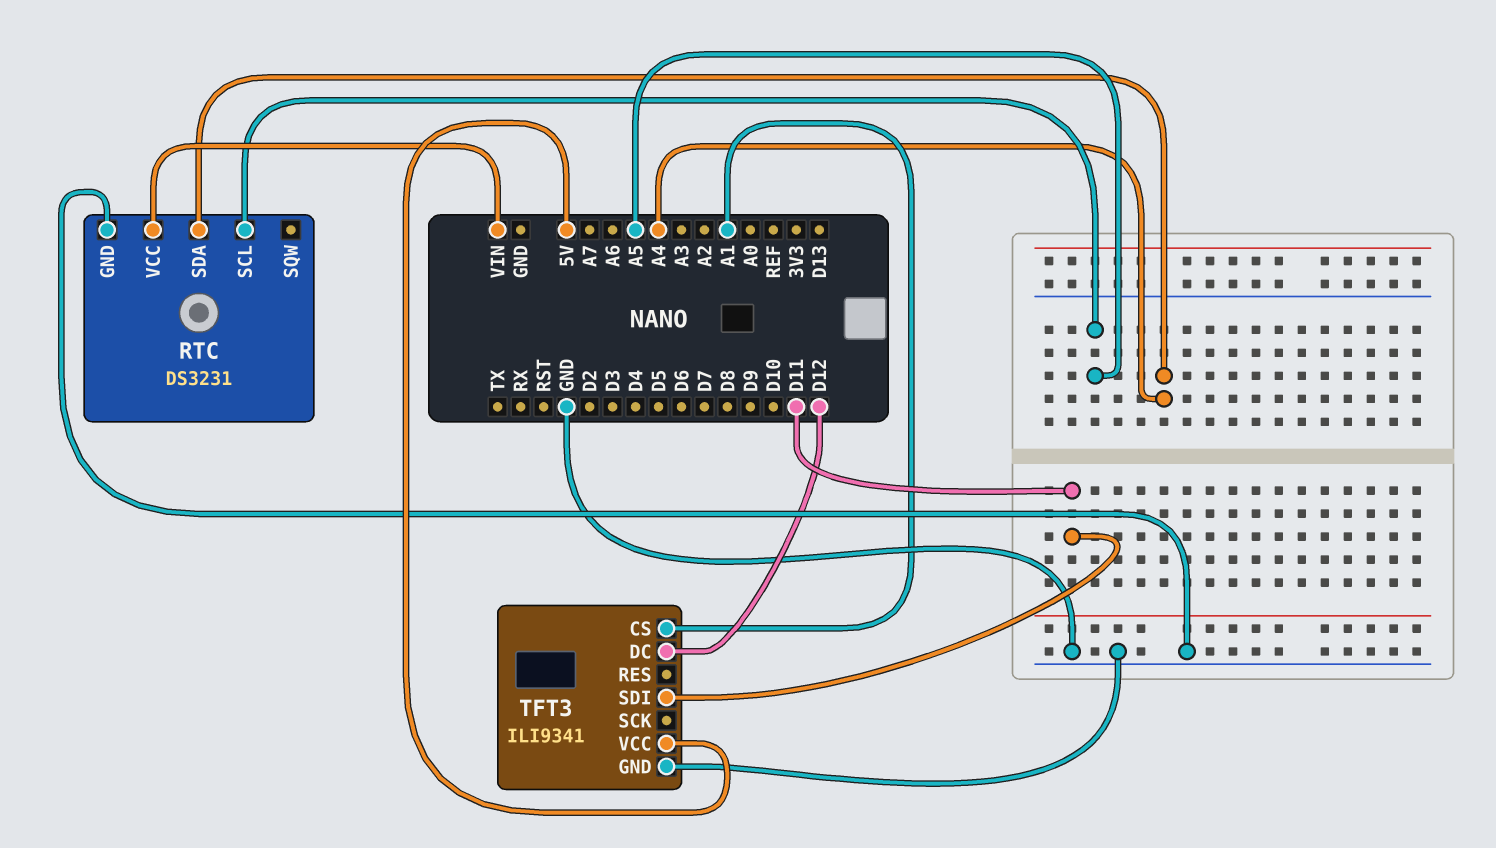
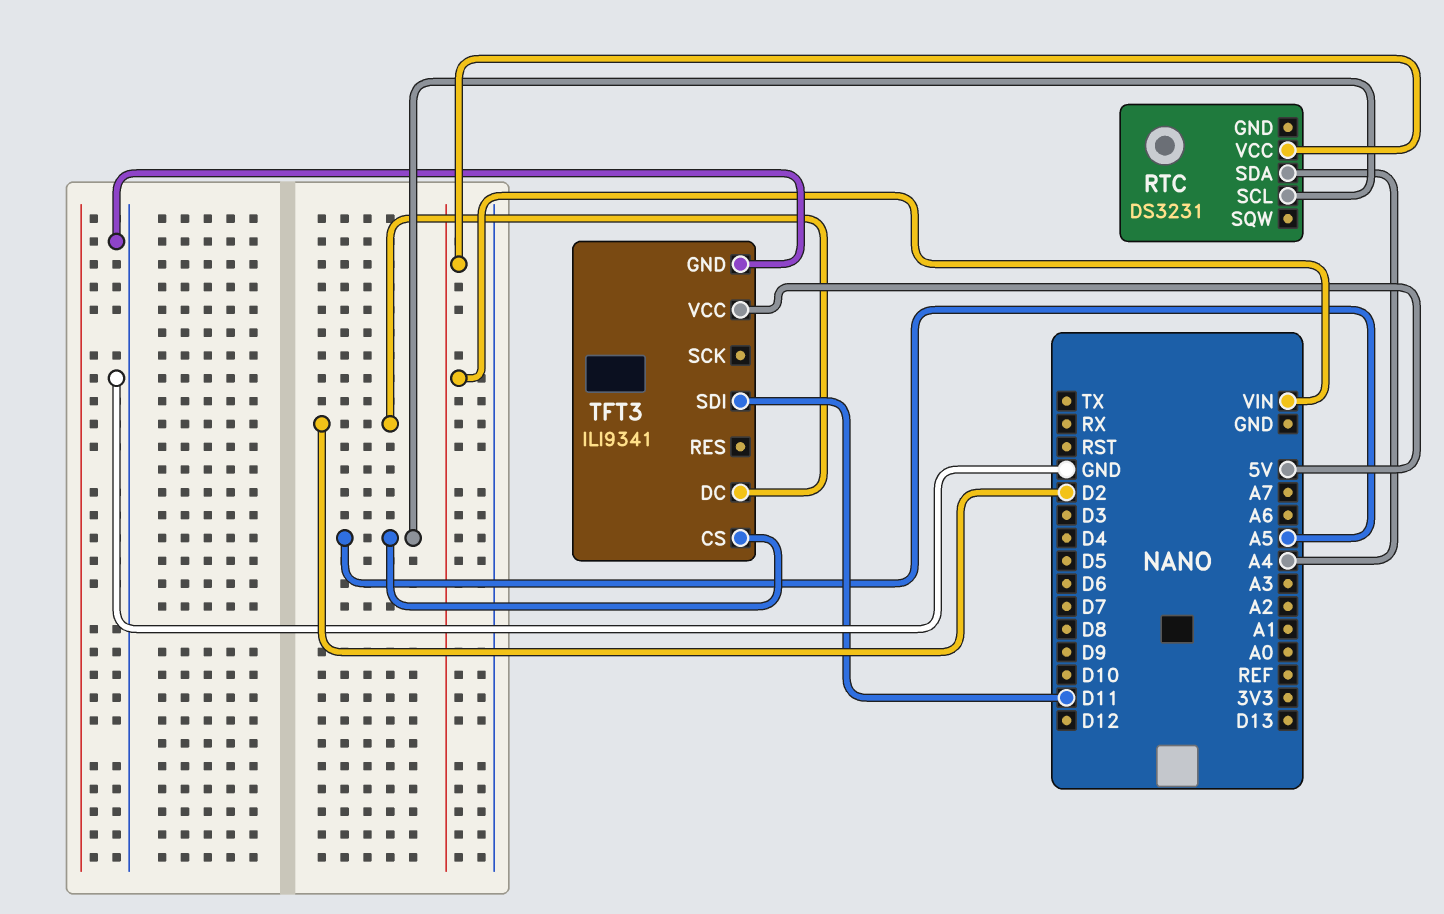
RTC pin GND: GND -> none
TFT3 pin CS: A1 -> A5
TFT3 pin DC: D12 -> D2

